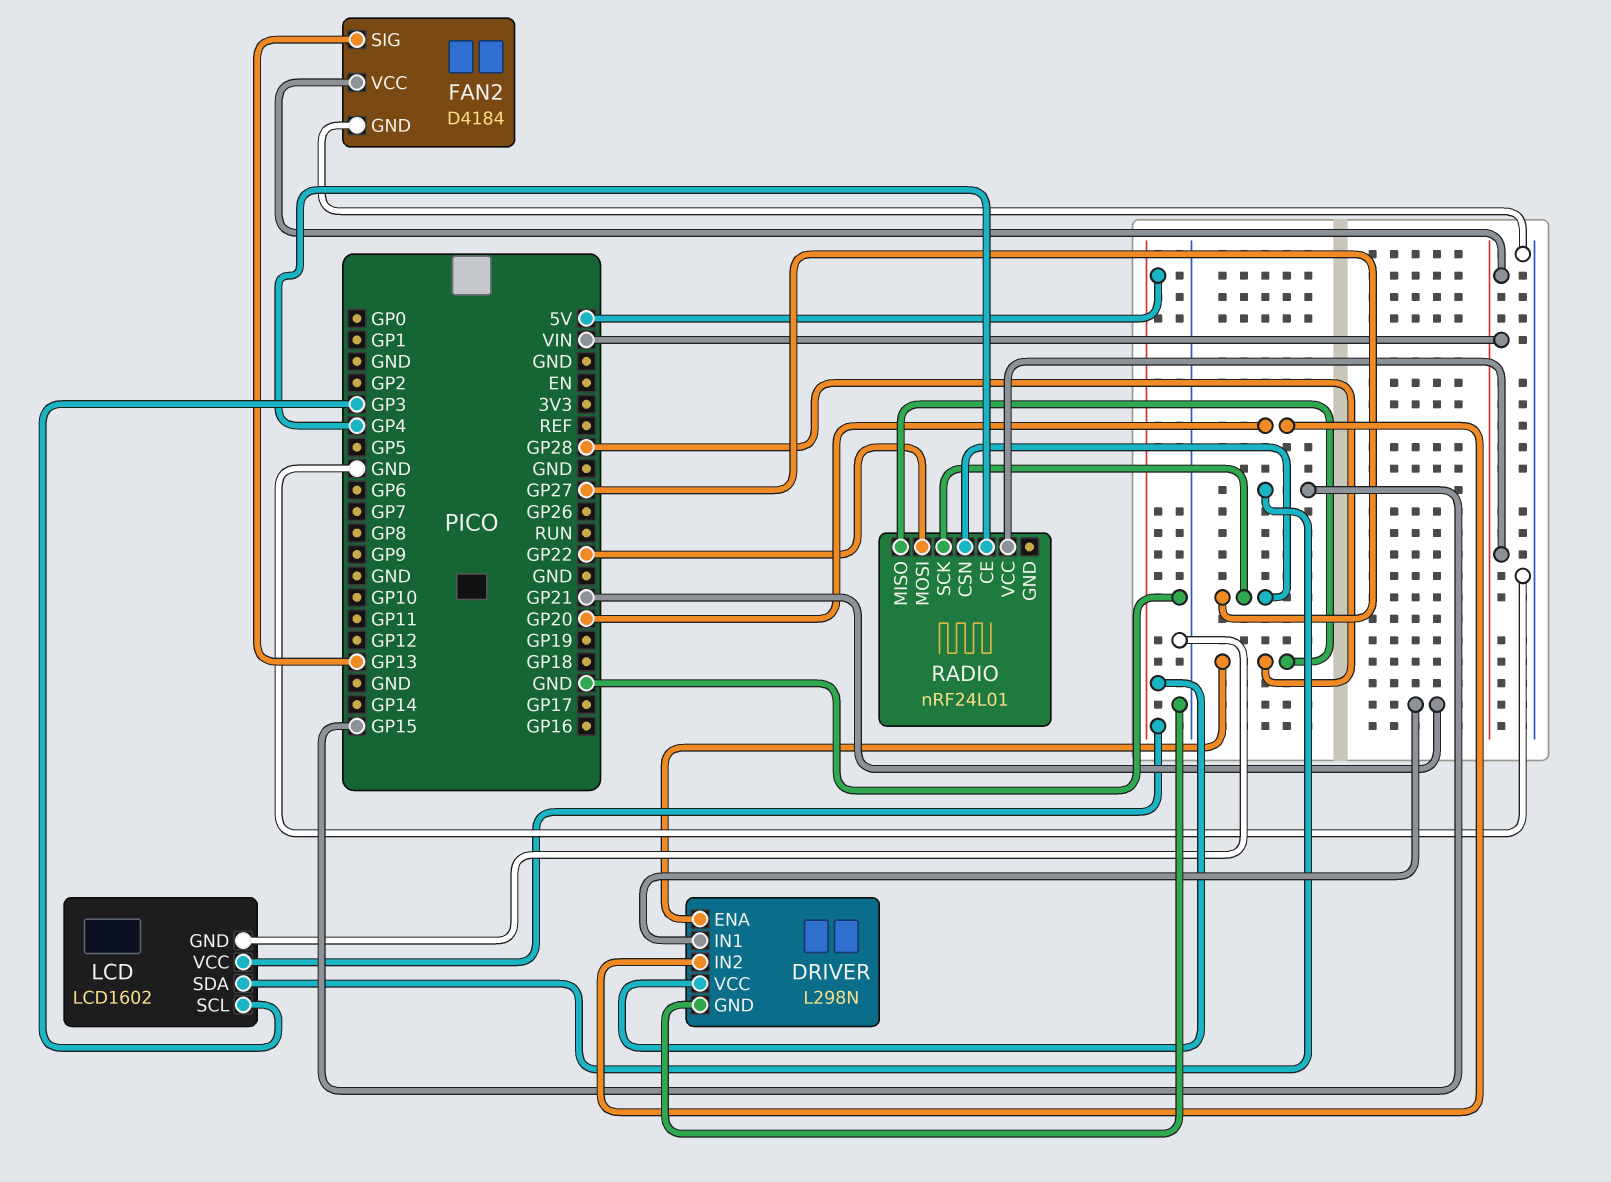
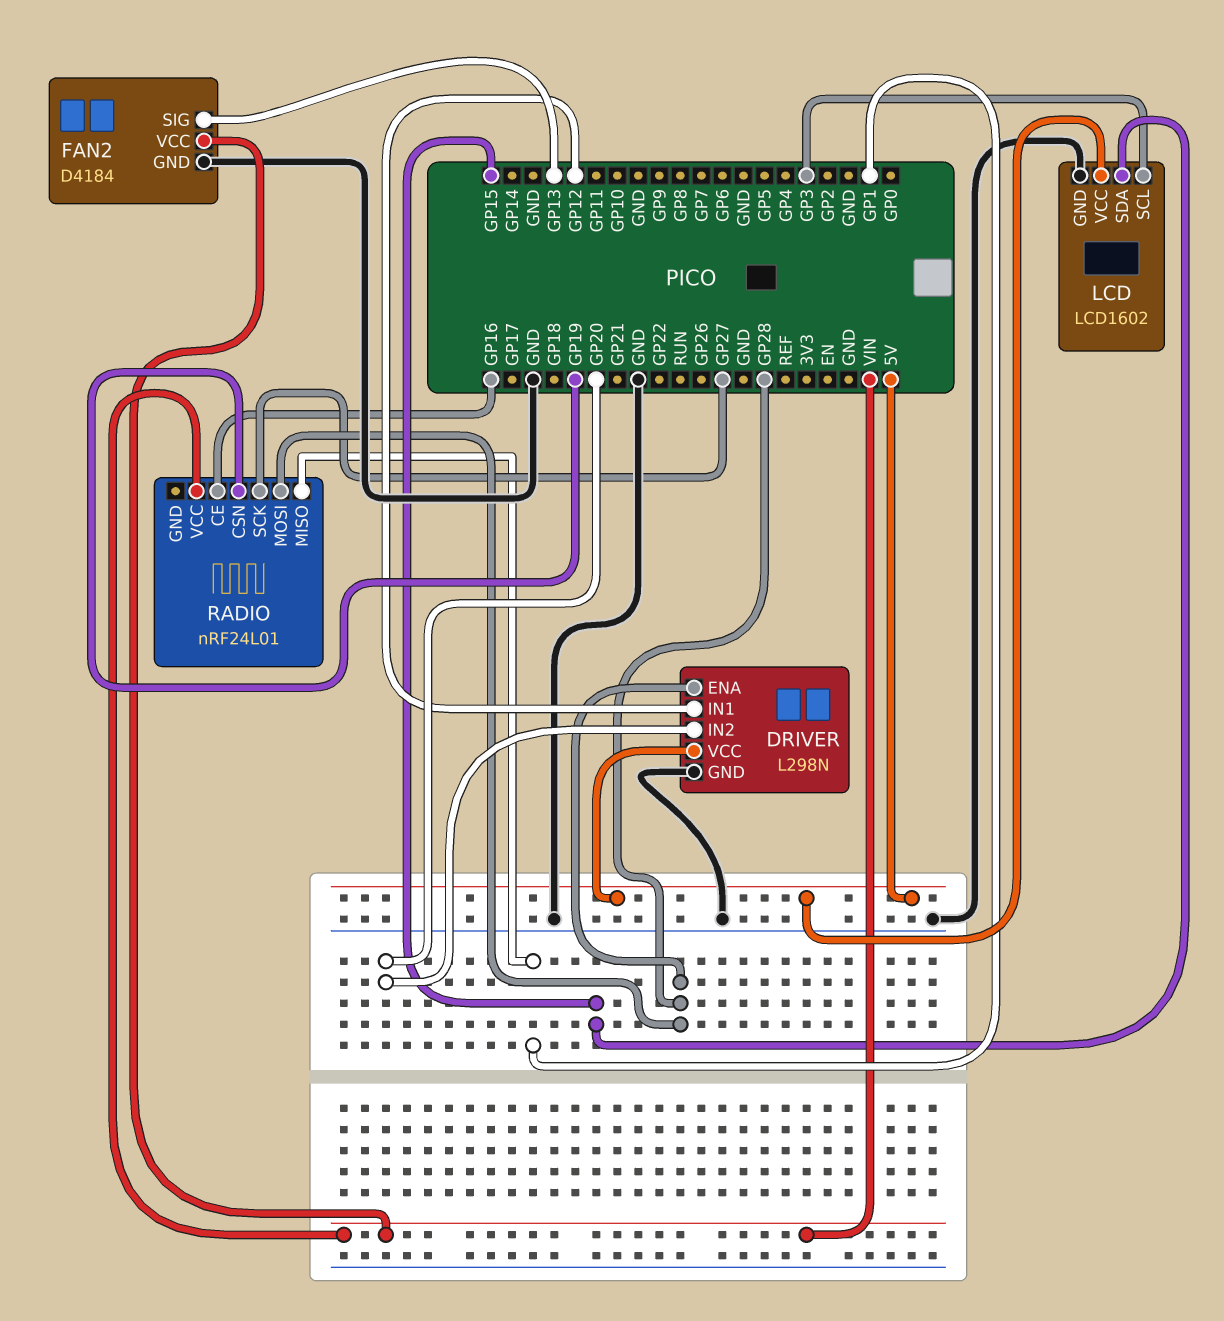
DRIVER pin IN1: GP21 -> GP12
RADIO pin CE: GP4 -> GP16
RADIO pin CSN: GP27 -> GP19
RADIO pin MISO: GP28 -> GP1
RADIO pin MOSI: GP22 -> GP28

